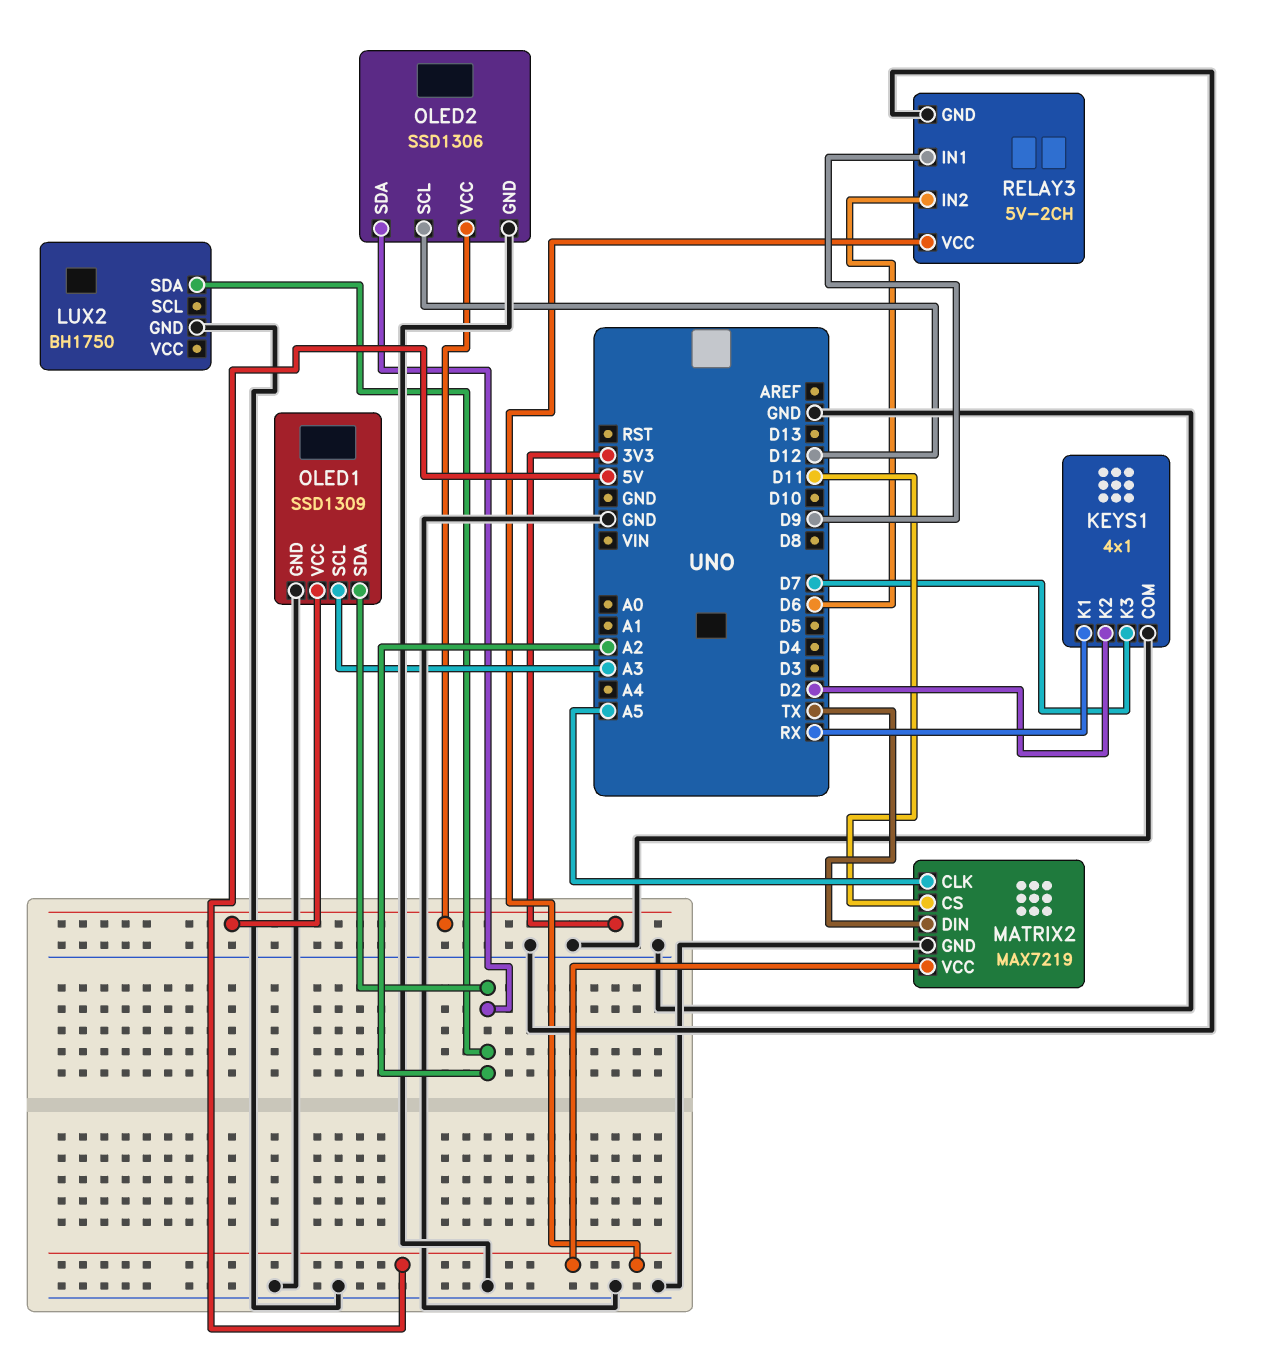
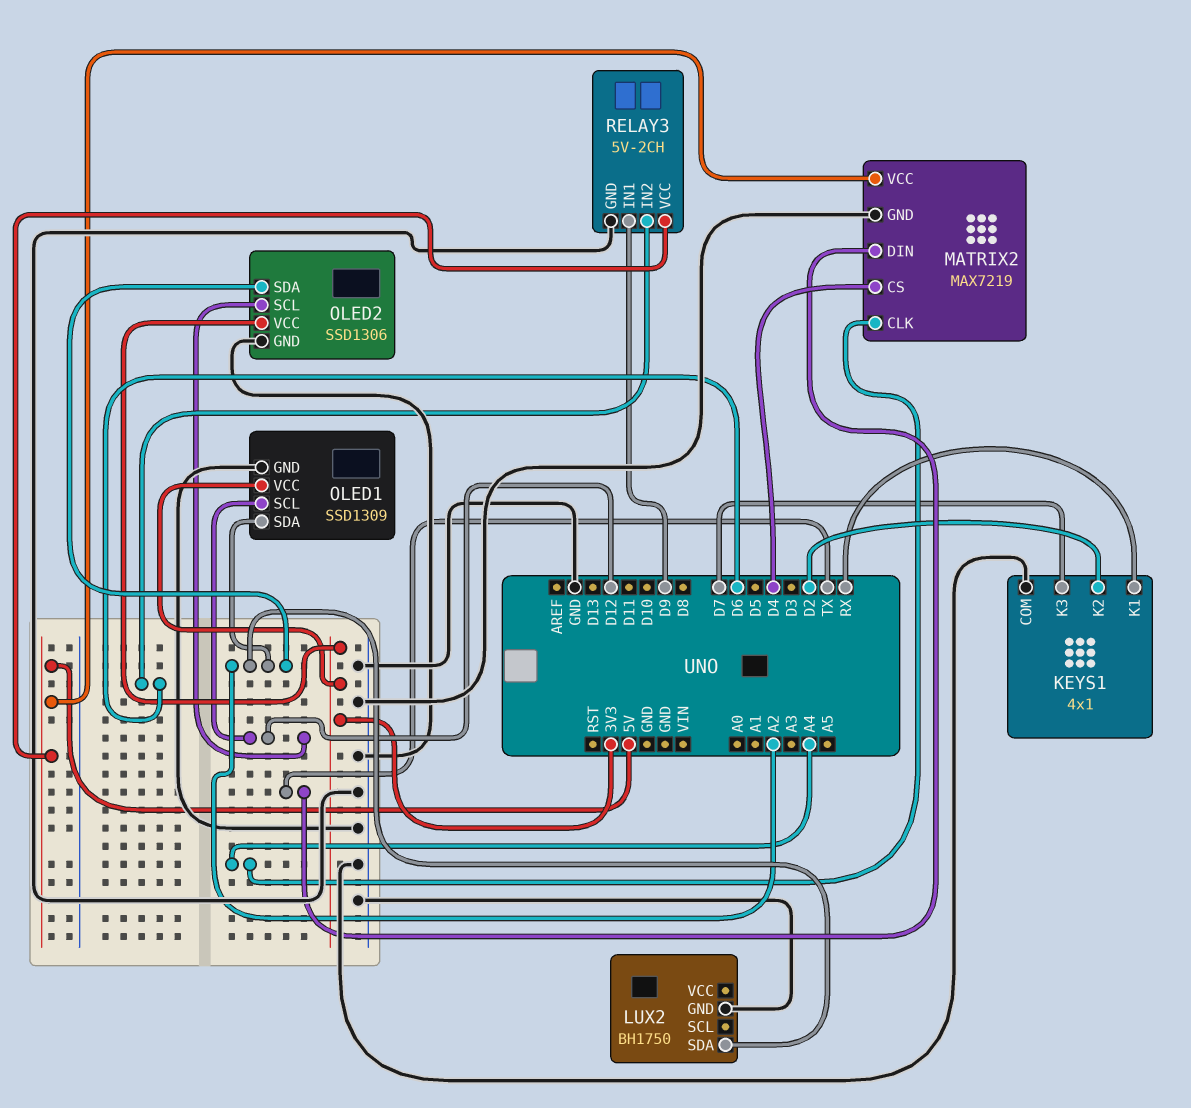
MATRIX2 pin CLK: A5 -> A4
MATRIX2 pin CS: D11 -> D4
OLED1 pin SCL: A3 -> D12

